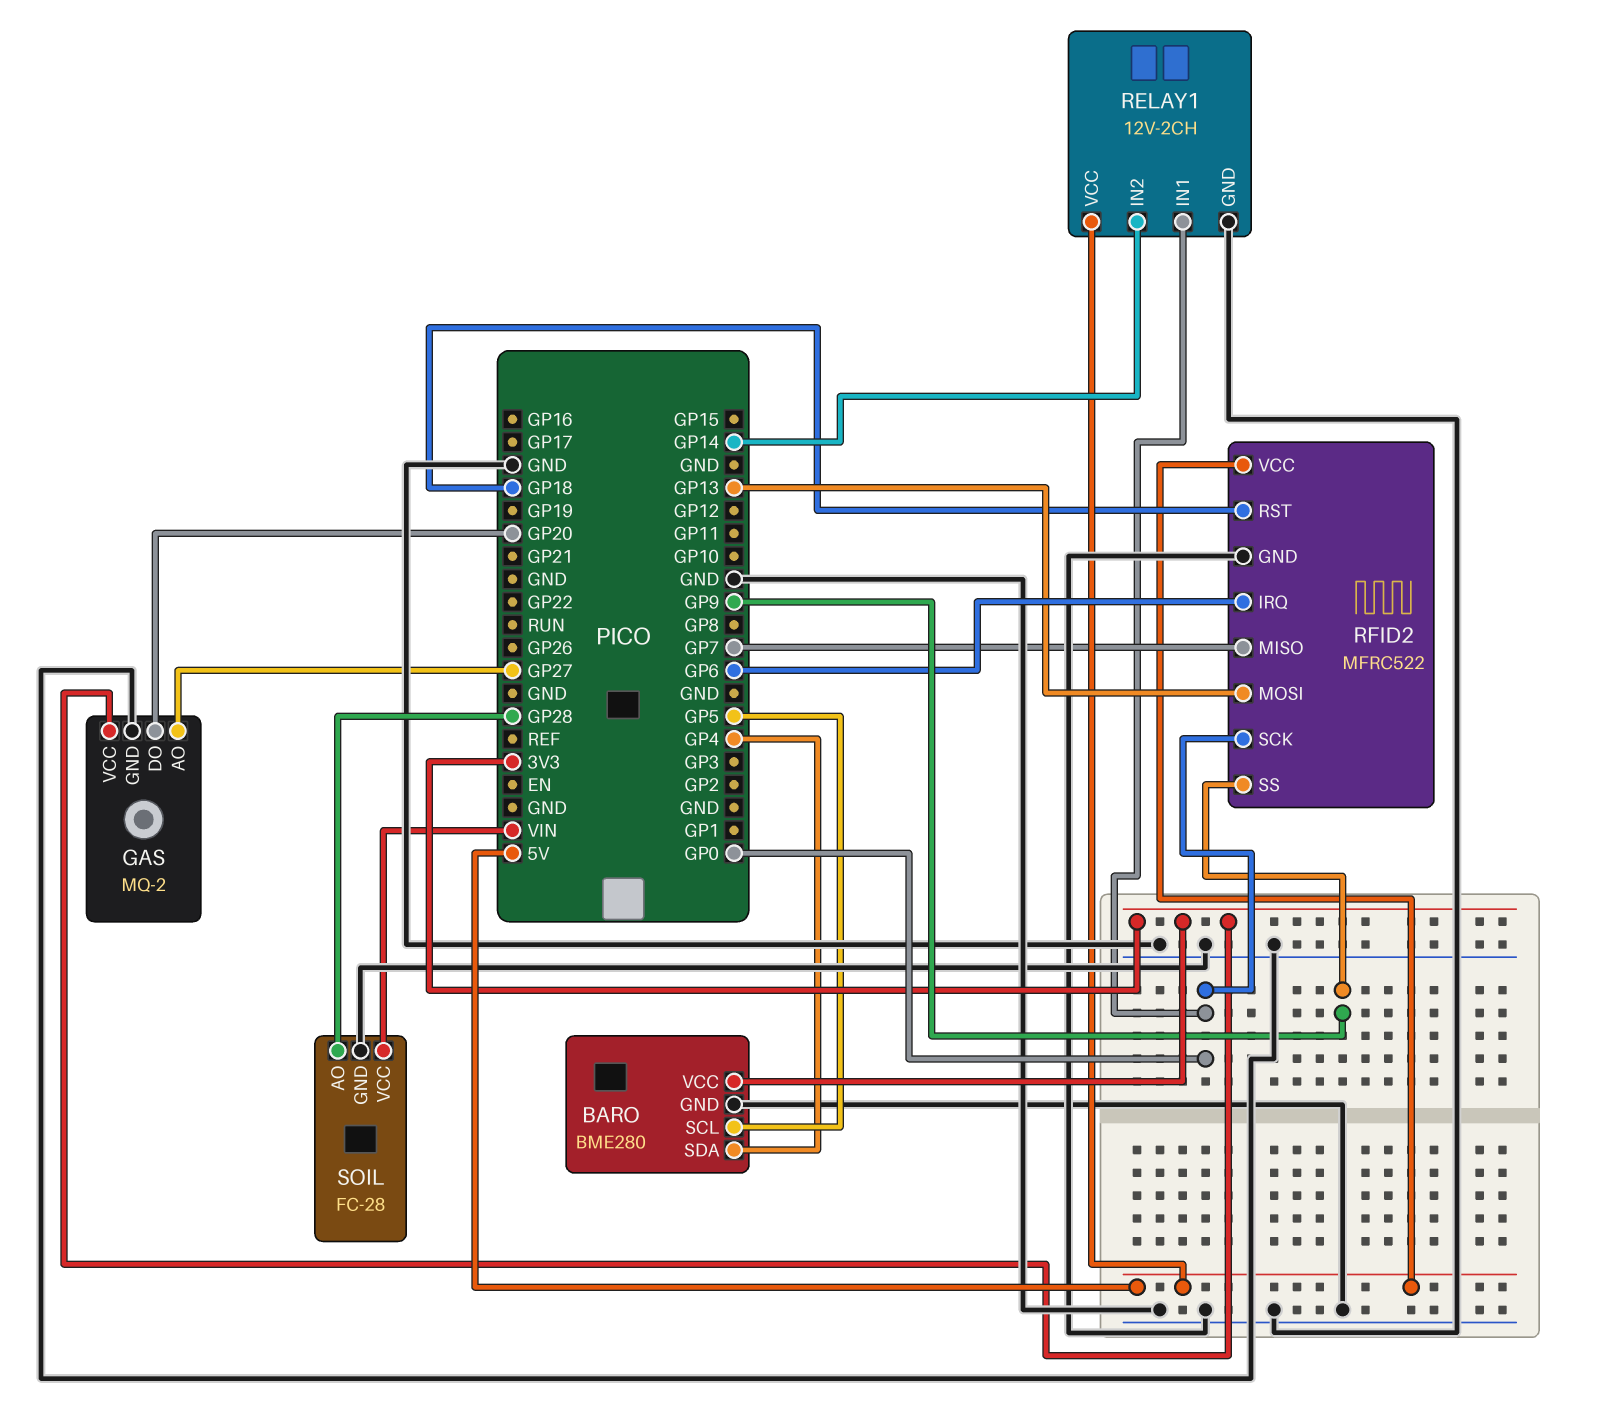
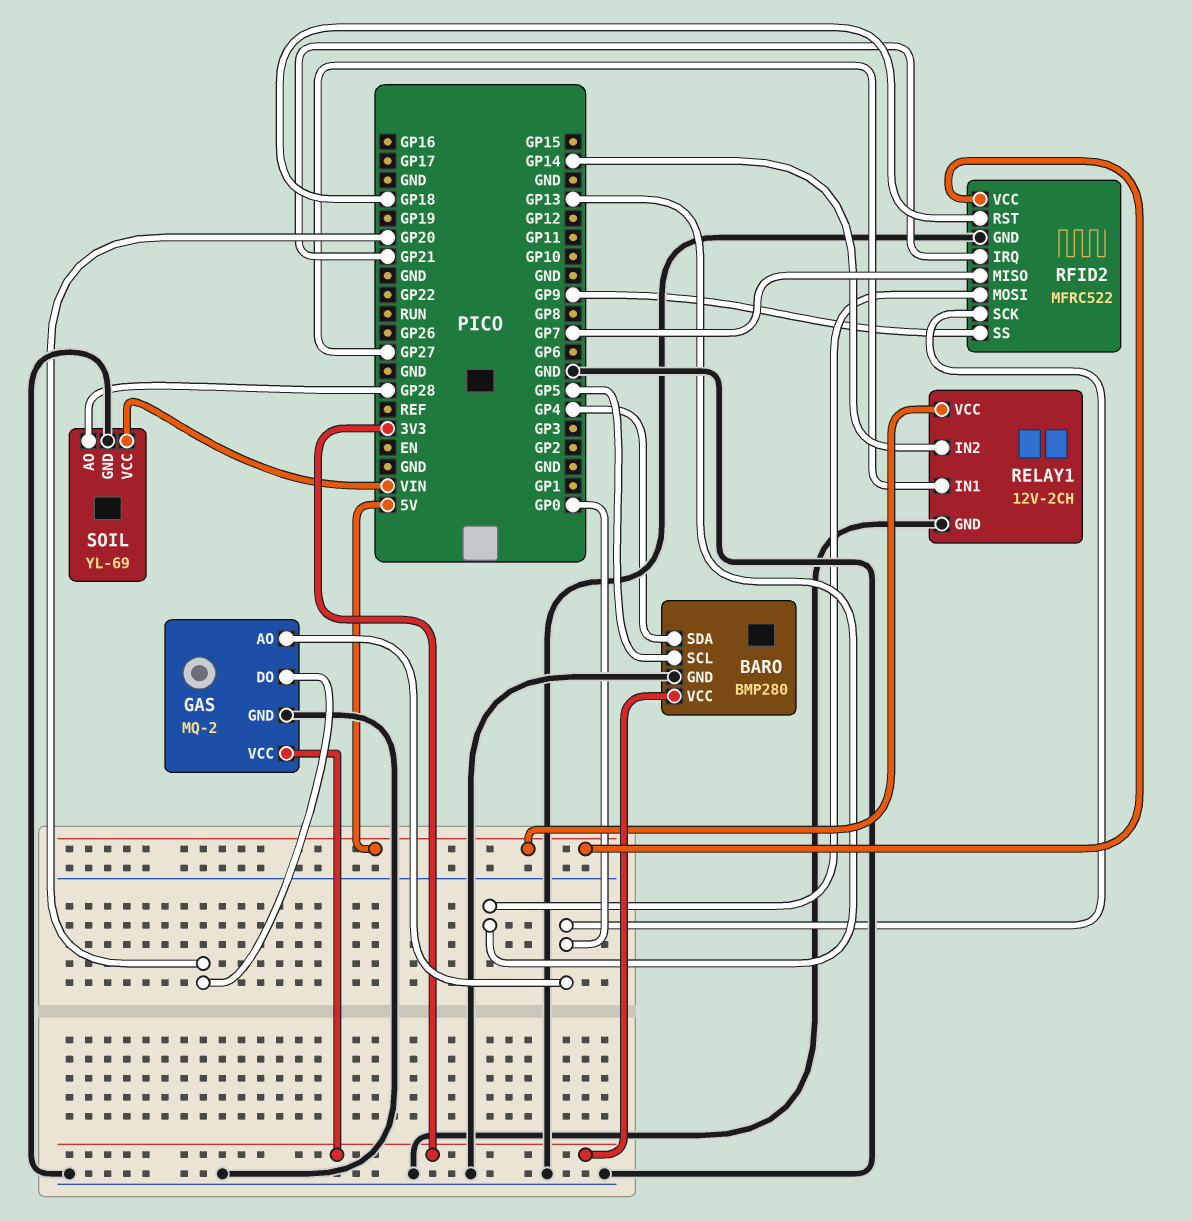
BARO: BME280 -> BMP280
GAS pin AO: GP27 -> GP0
RELAY1 pin IN1: GP0 -> GP27
RFID2 pin IRQ: GP6 -> GP21
SOIL: FC-28 -> YL-69

